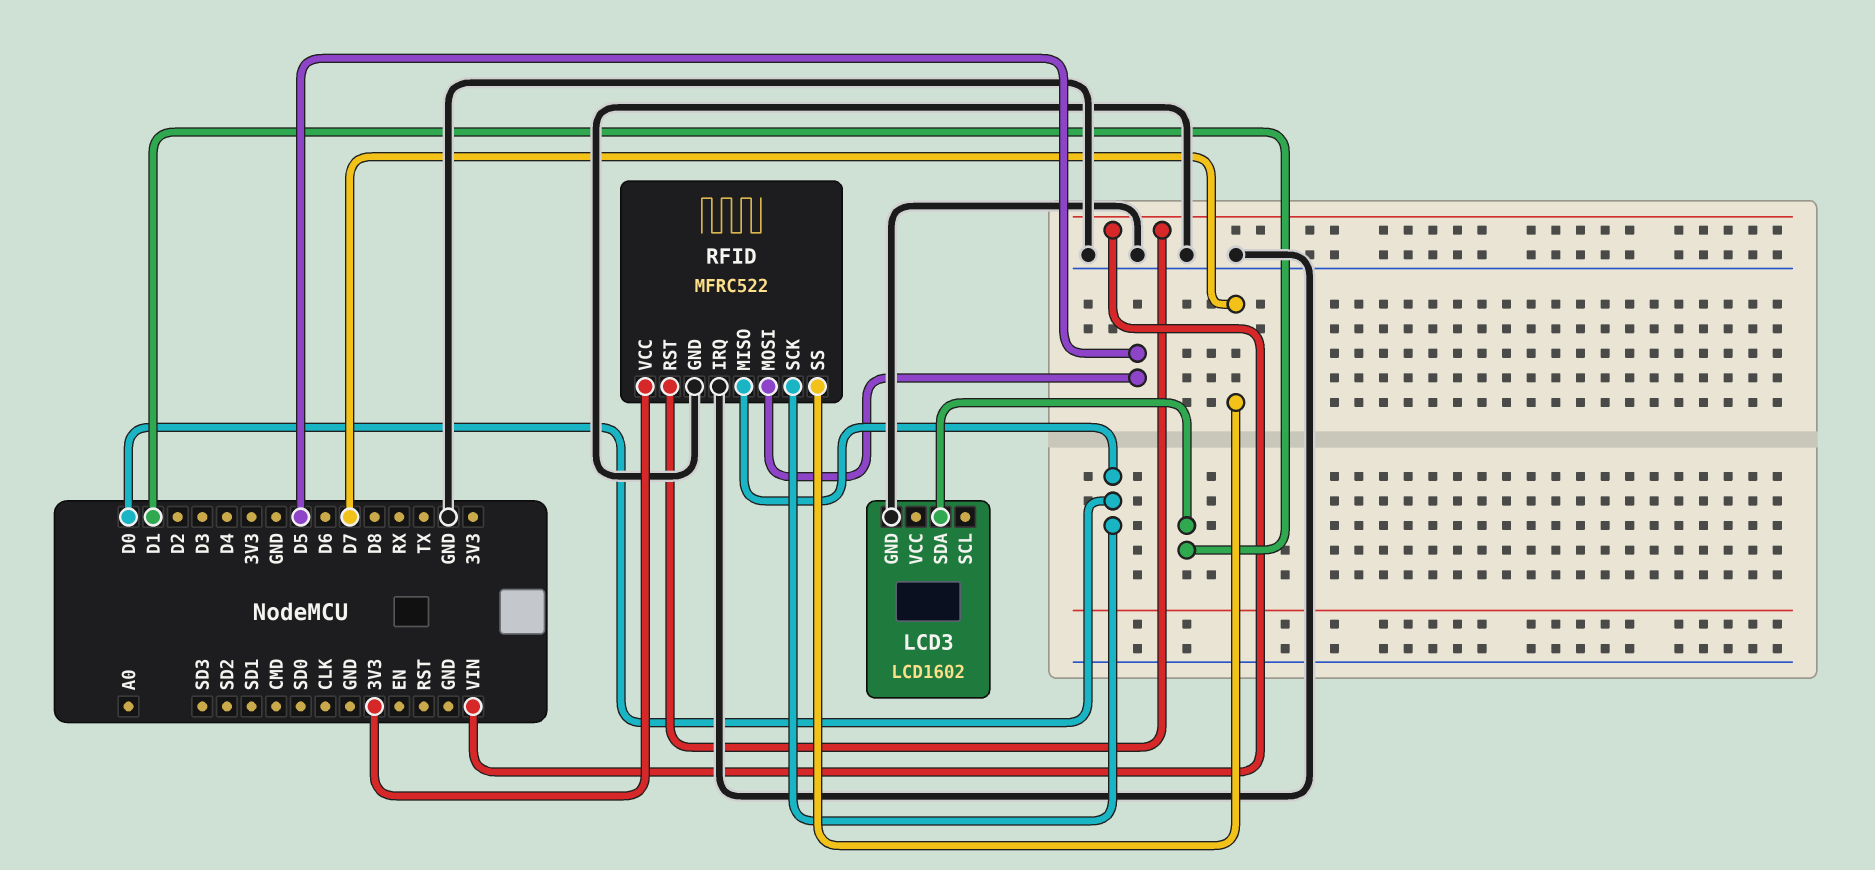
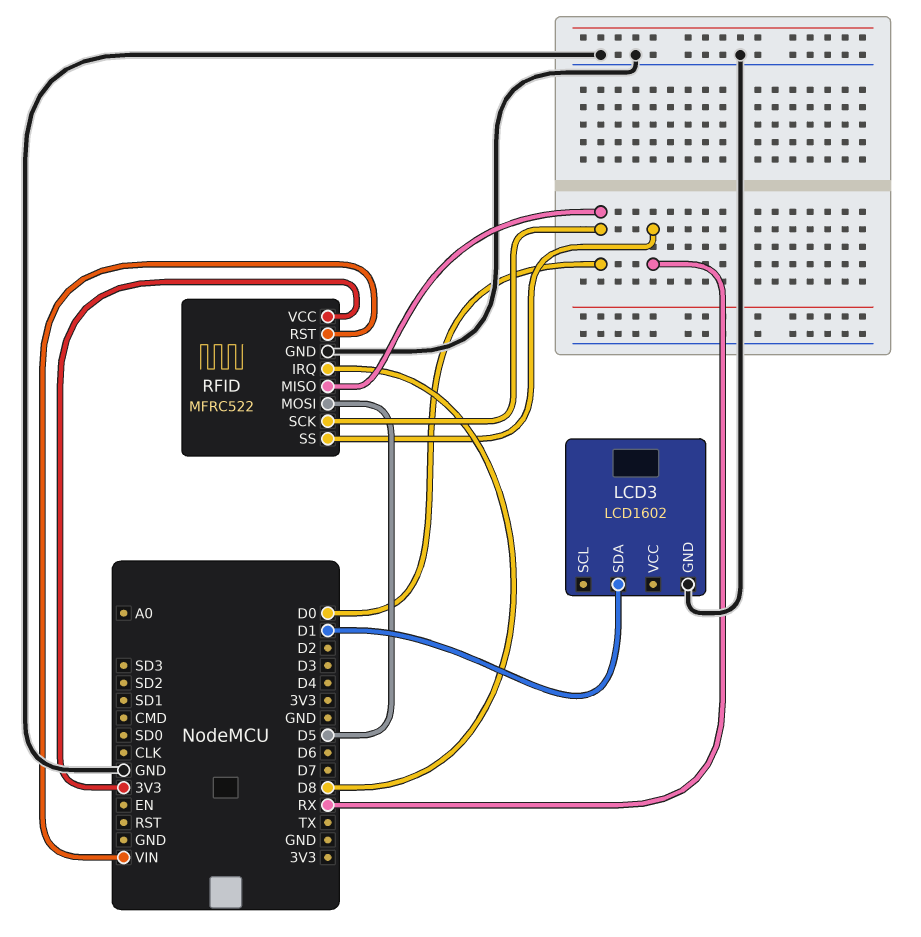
RFID pin IRQ: GND -> D8
RFID pin SS: D7 -> RX

